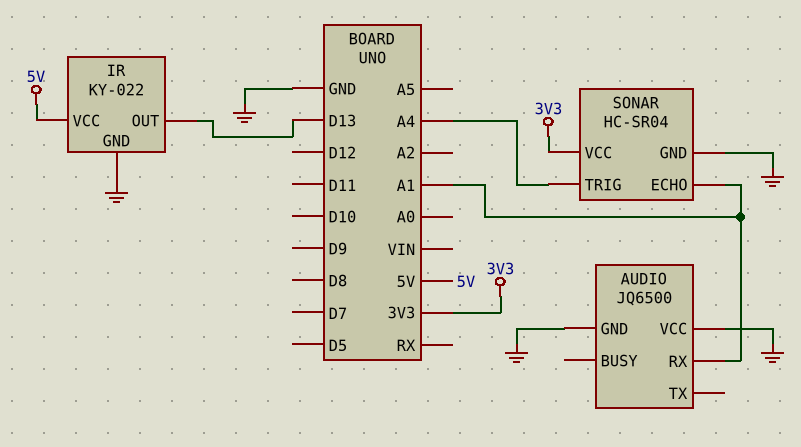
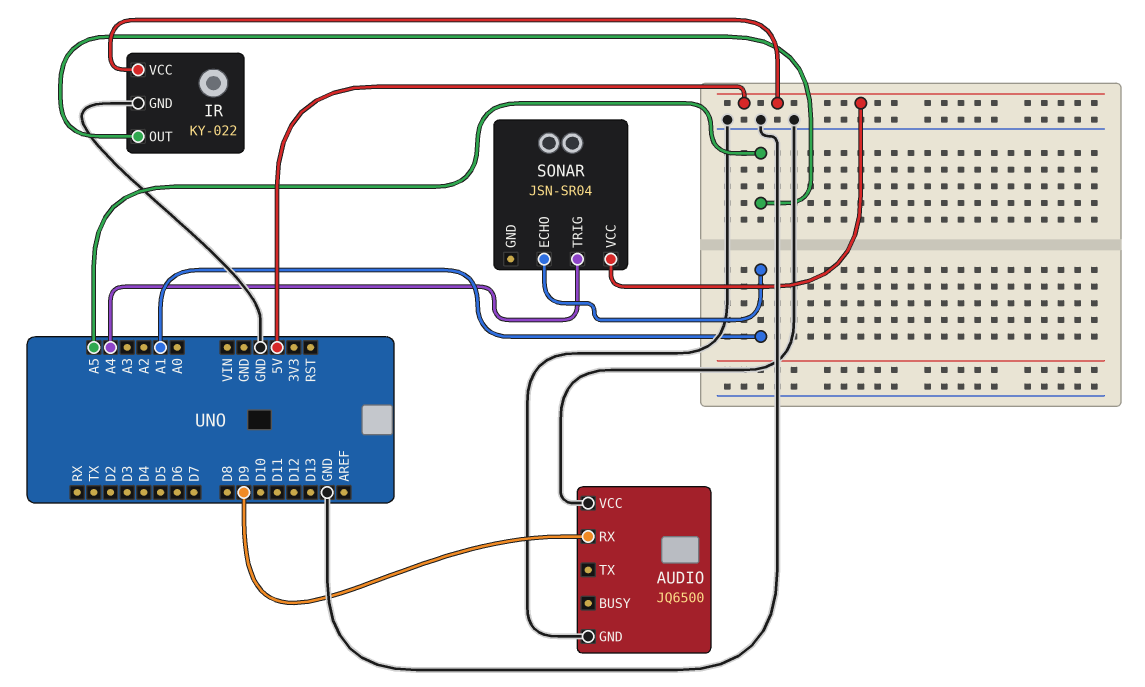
AUDIO pin RX: A1 -> D9
IR pin OUT: D13 -> A5
SONAR: HC-SR04 -> JSN-SR04
SONAR pin GND: GND -> none
SONAR pin VCC: 3V3 -> 5V

